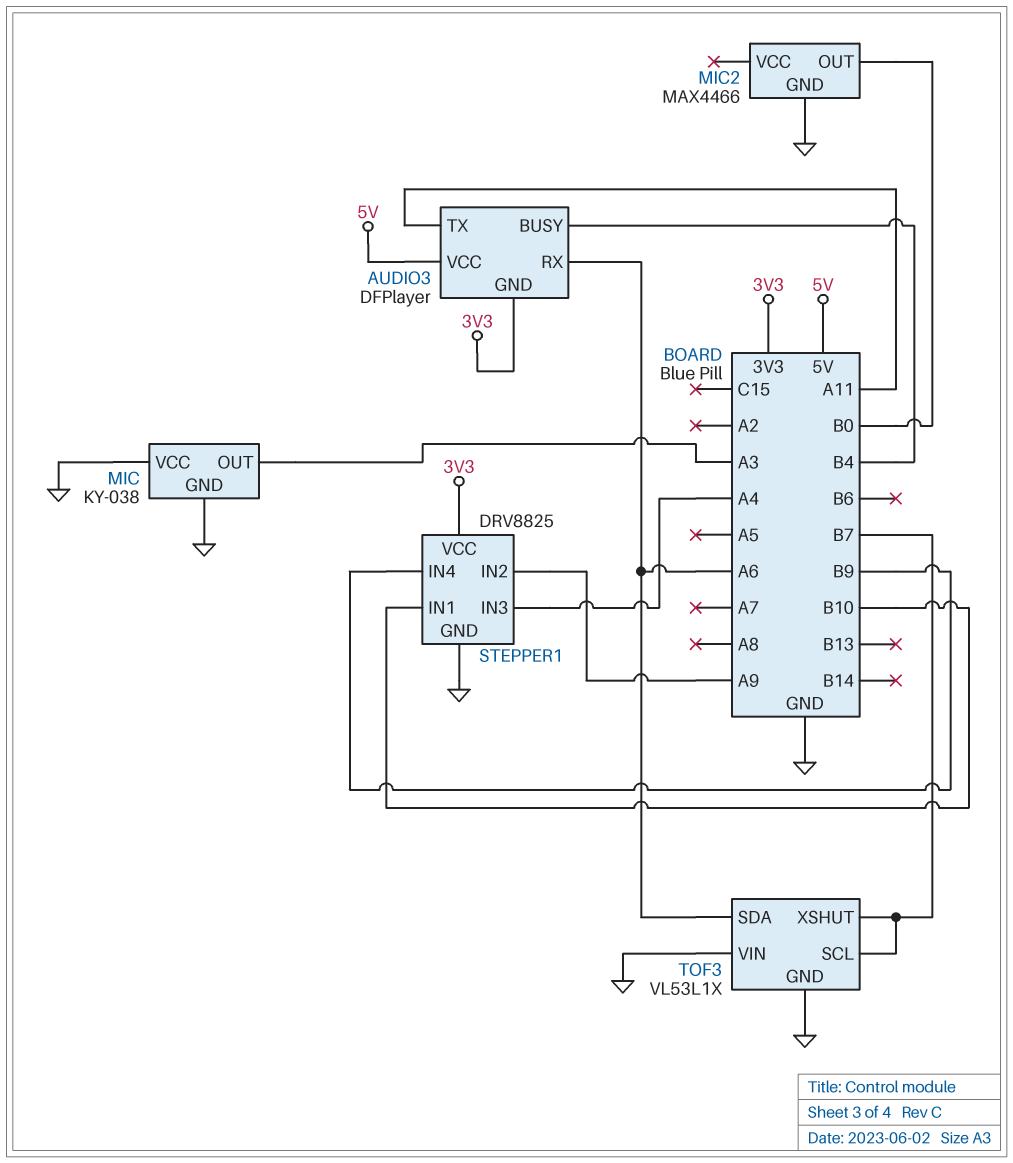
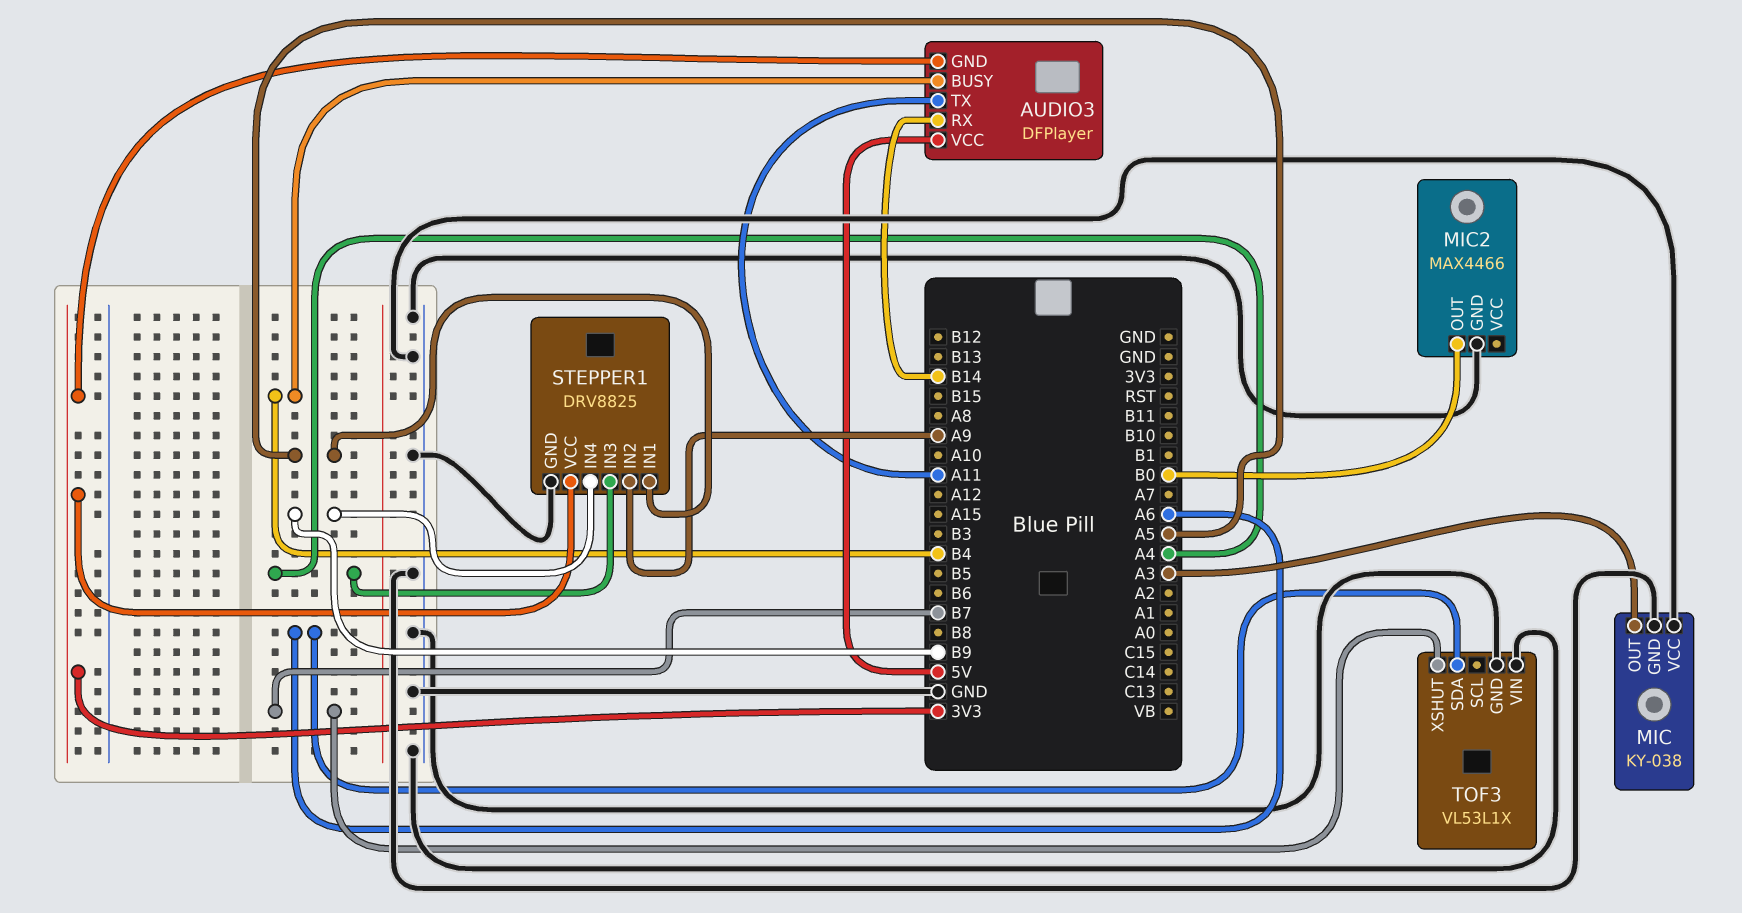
AUDIO3 pin RX: A6 -> B14
STEPPER1 pin IN1: B10 -> A5
TOF3 pin SCL: B7 -> none

